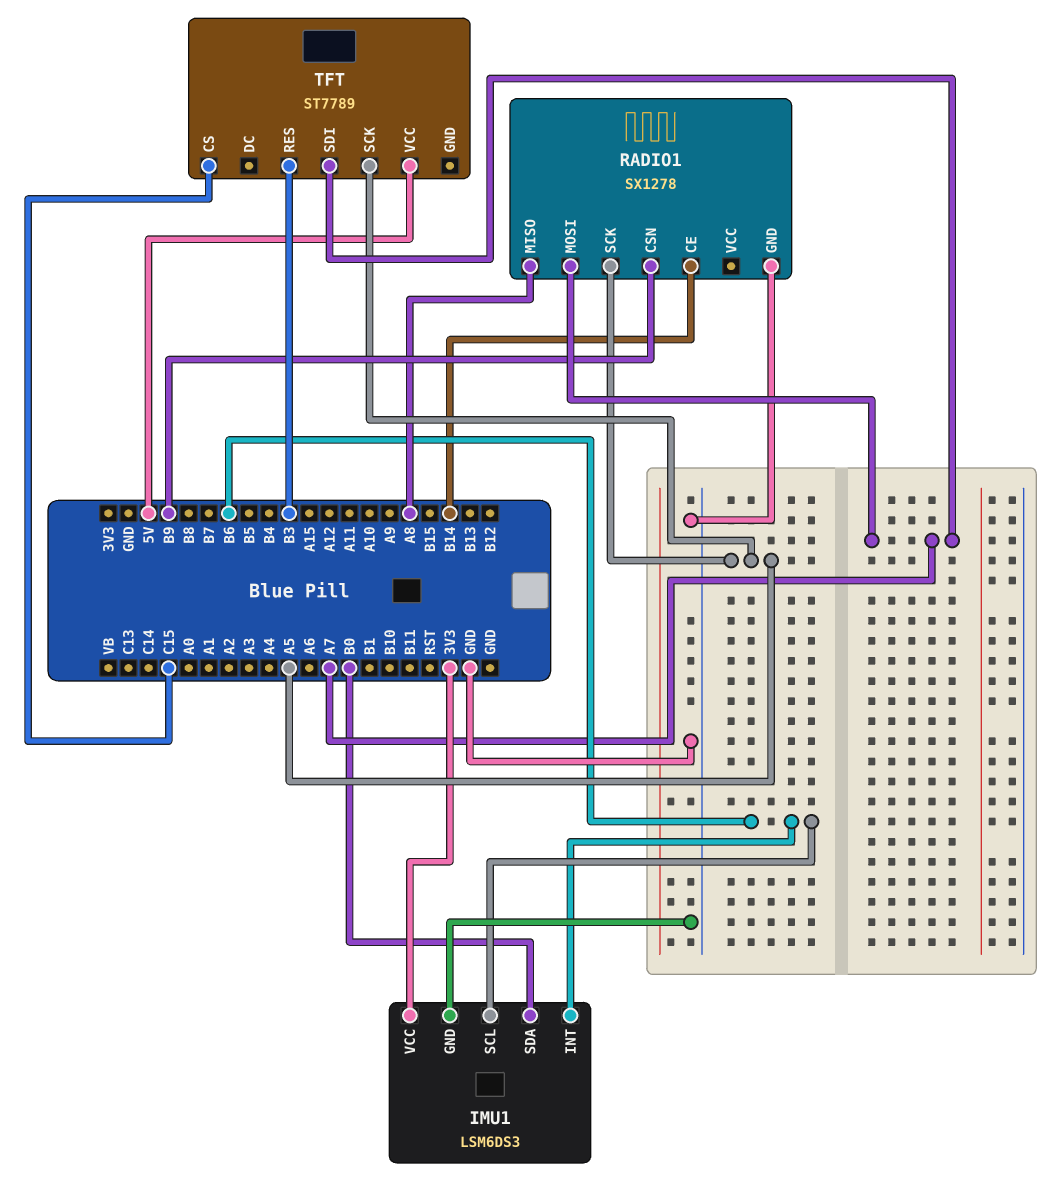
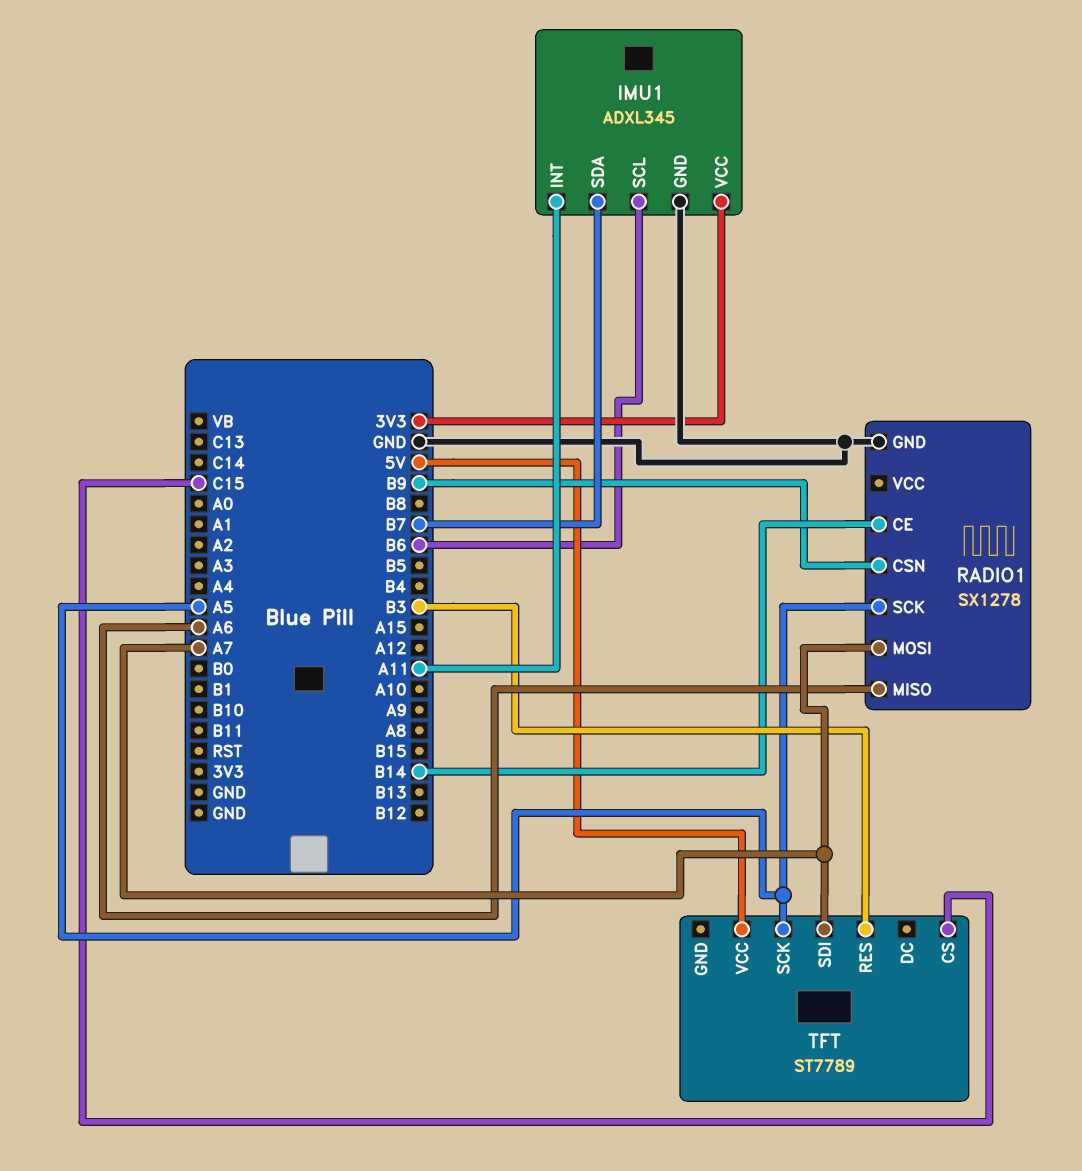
IMU1: LSM6DS3 -> ADXL345
IMU1 pin INT: B6 -> A11
IMU1 pin SDA: B0 -> B7
RADIO1 pin MISO: A8 -> A6

